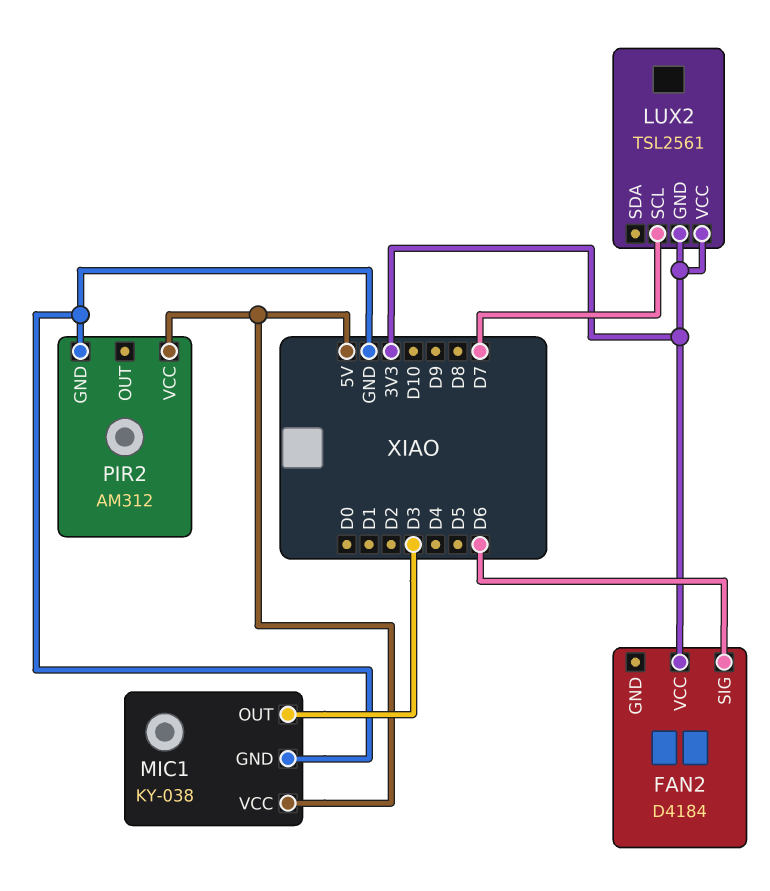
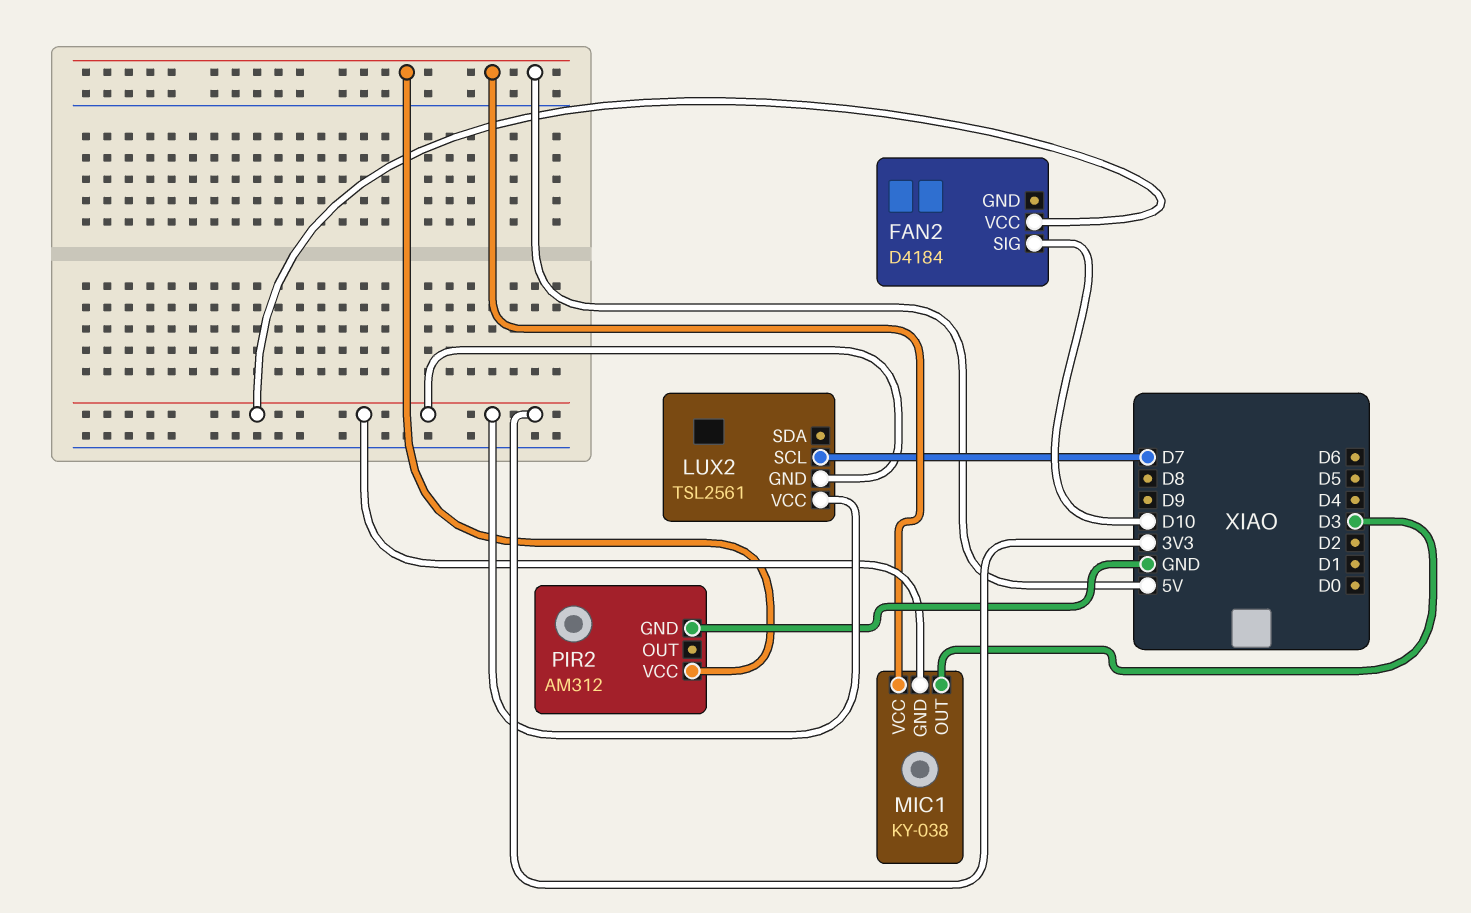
FAN2 pin SIG: D6 -> D10
MIC1 pin GND: GND -> 3V3

